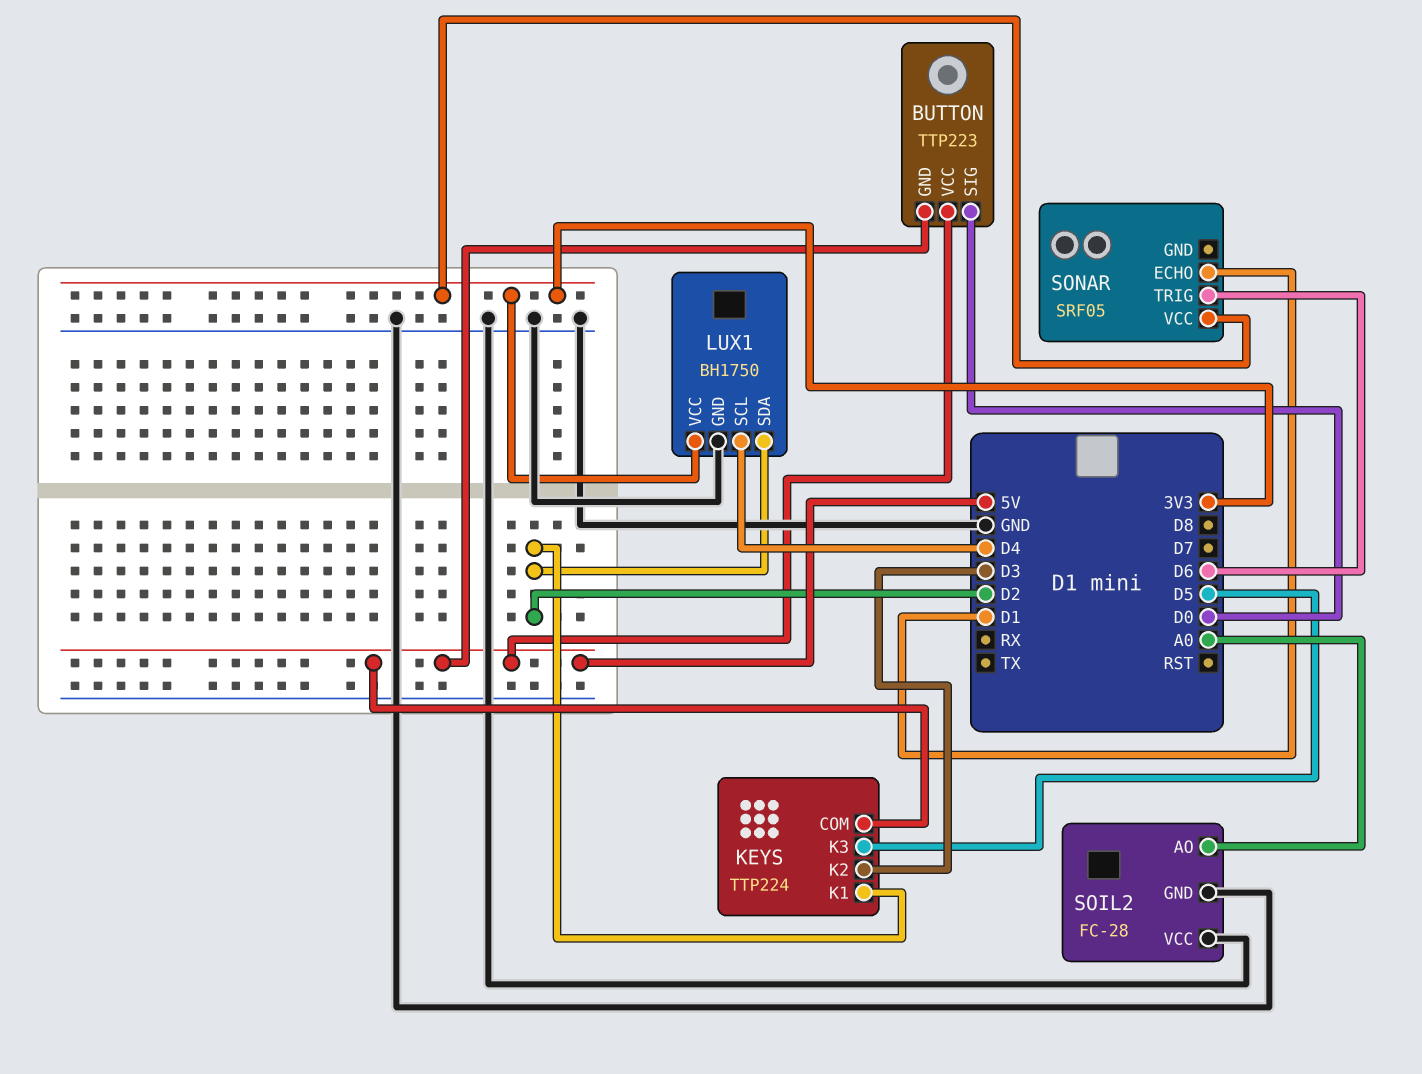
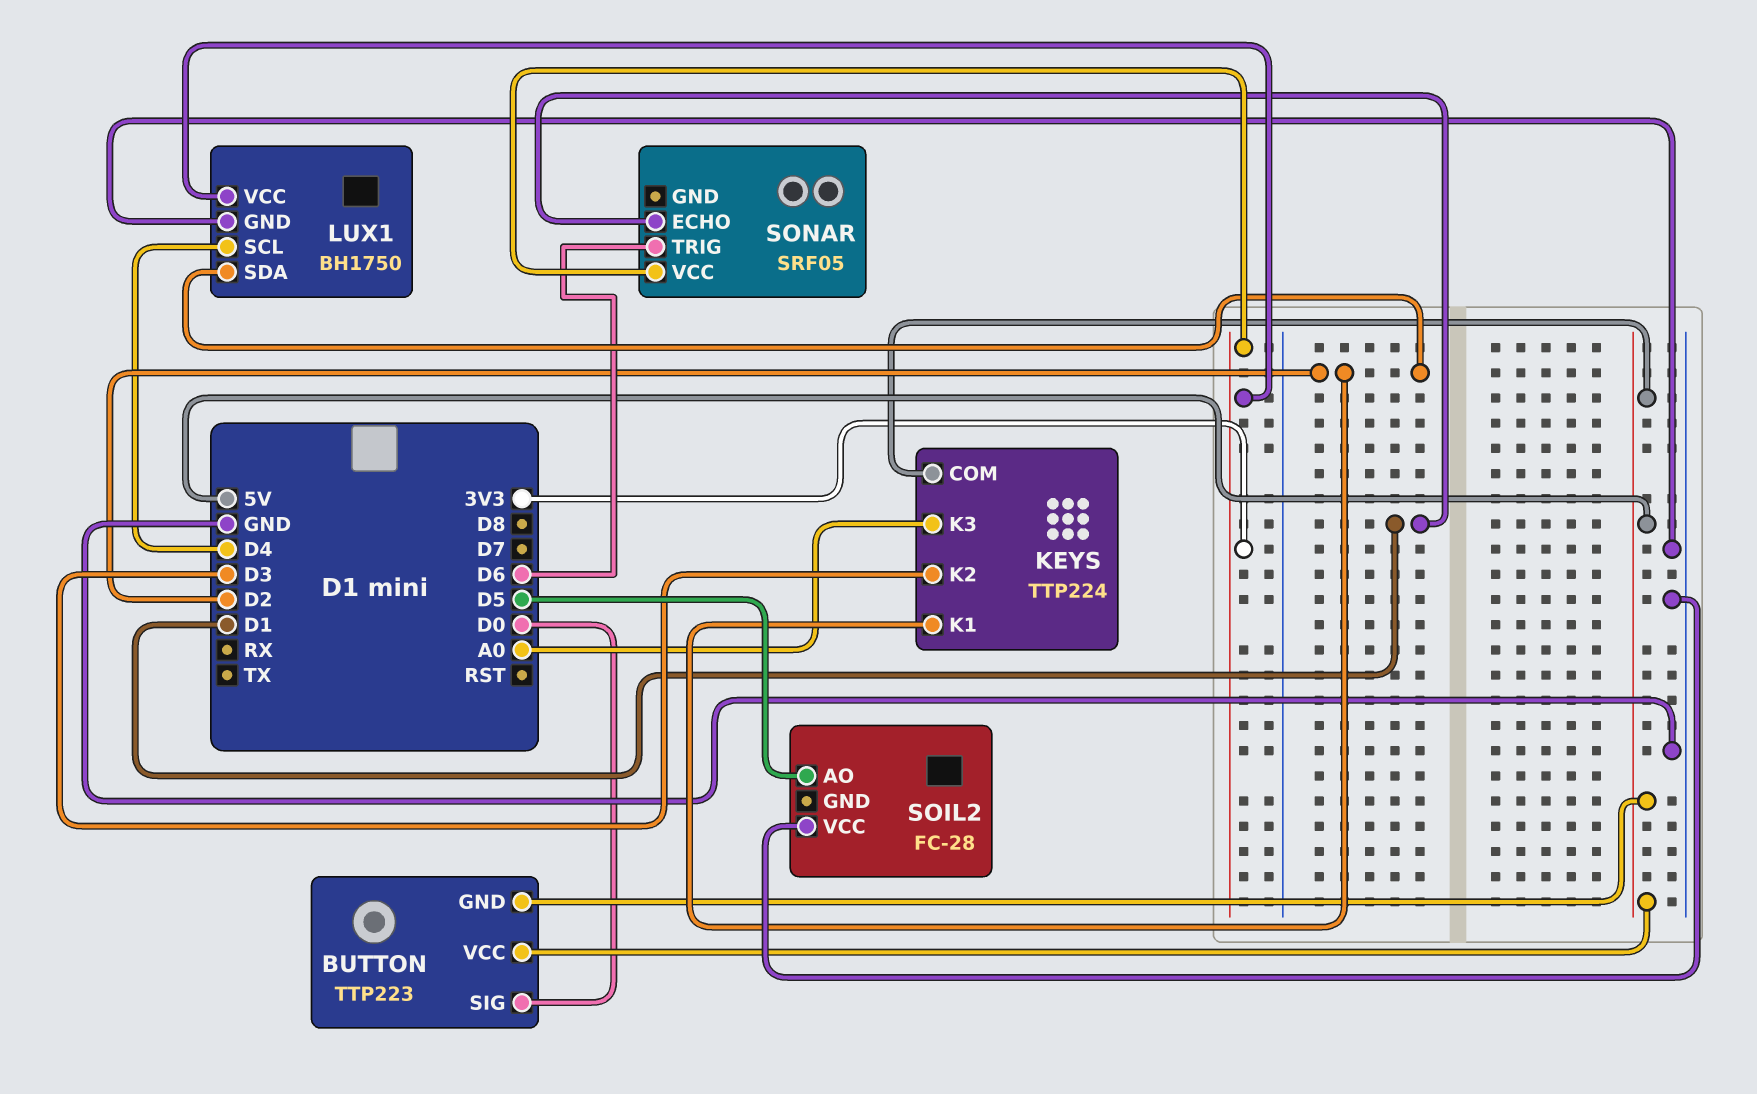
KEYS pin K3: D5 -> A0
SOIL2 pin AO: A0 -> D5
SOIL2 pin GND: GND -> none

